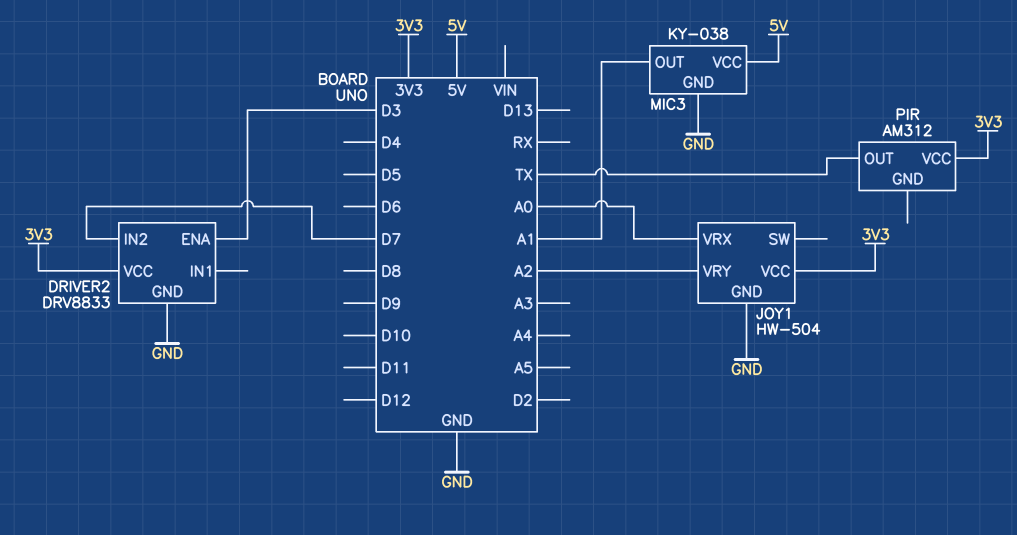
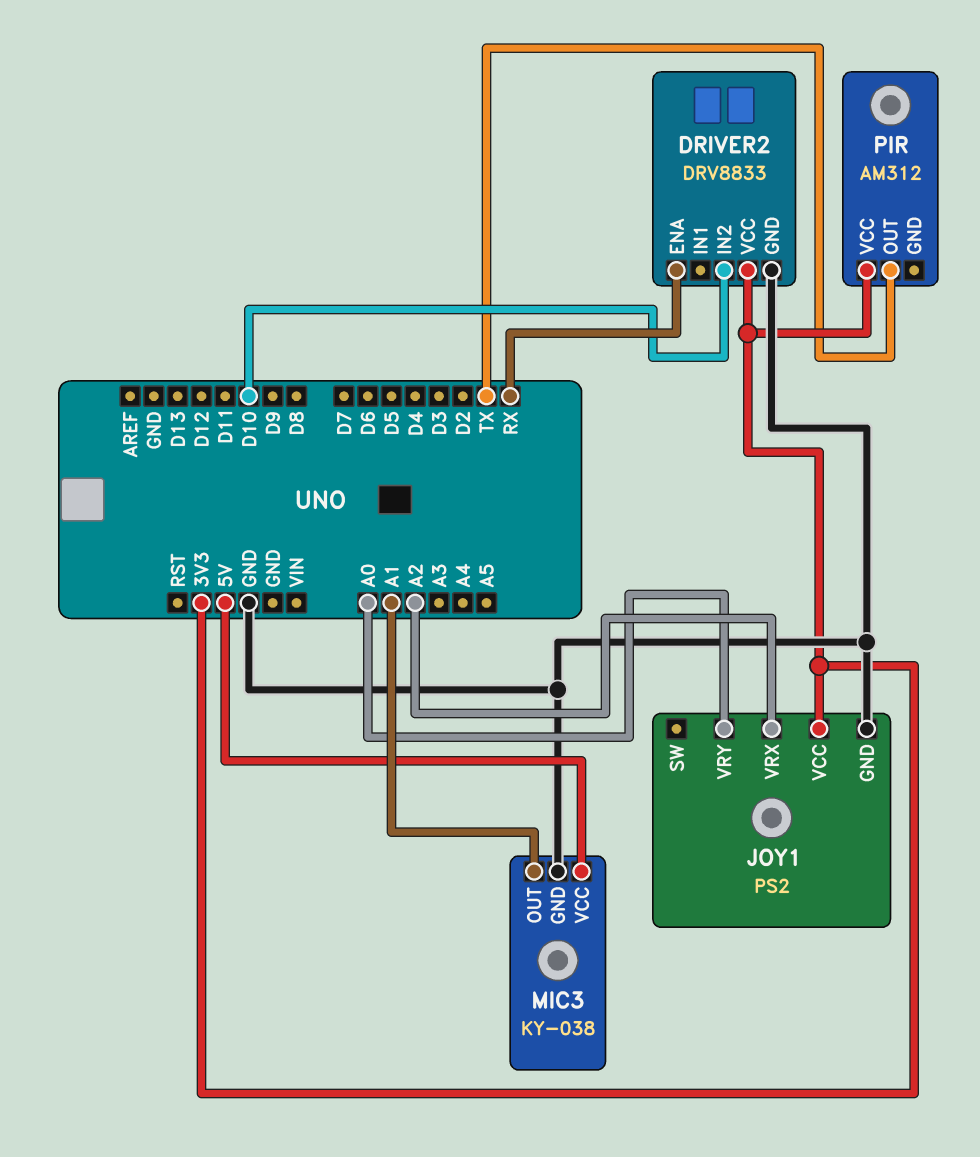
DRIVER2 pin ENA: D3 -> RX
DRIVER2 pin IN2: D7 -> D10
JOY1: HW-504 -> PS2
JOY1 pin VRX: A0 -> A2
JOY1 pin VRY: A2 -> A0

